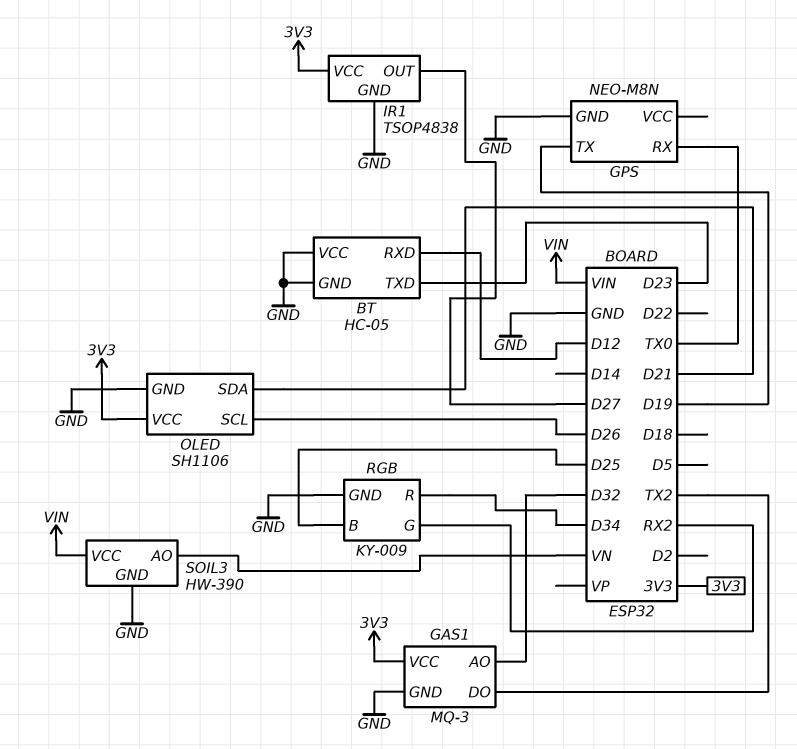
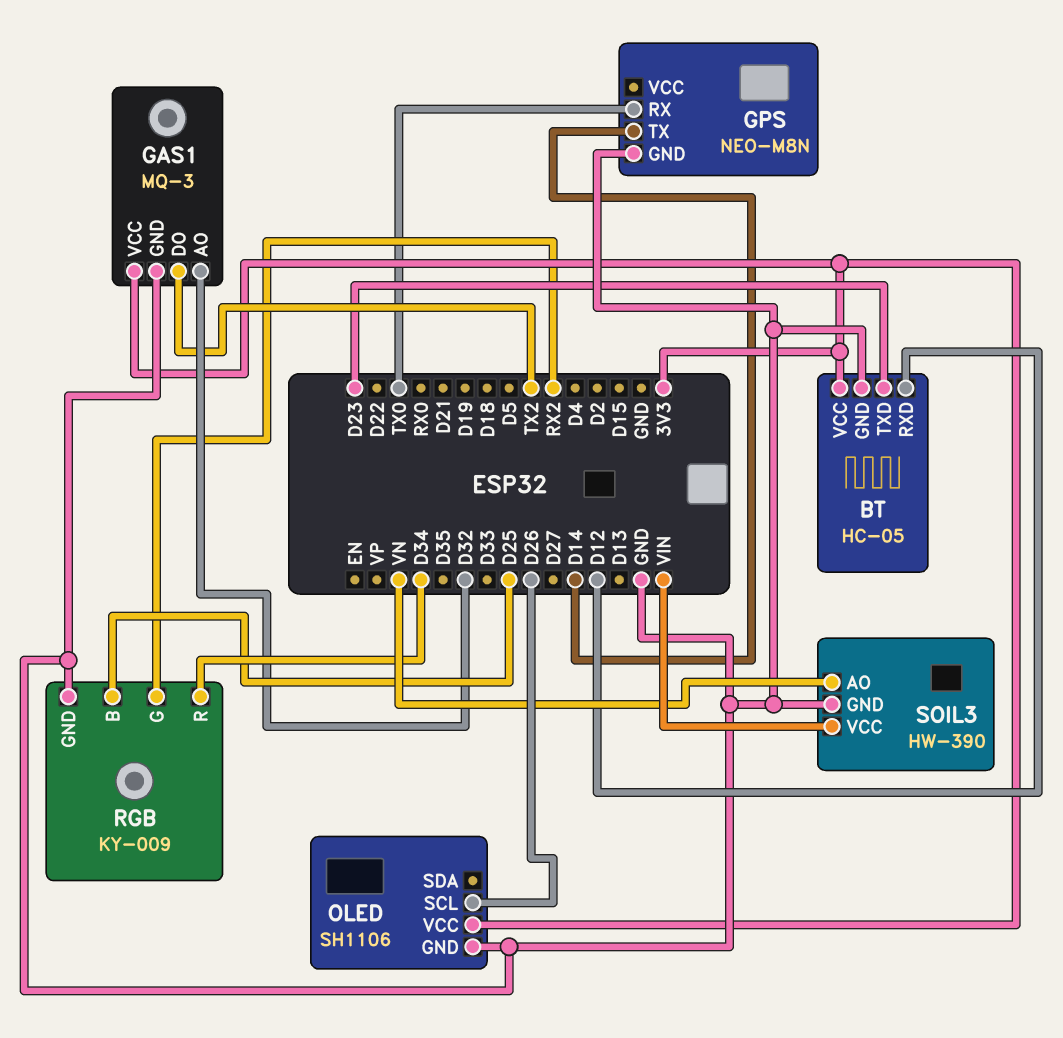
BT pin VCC: GND -> 3V3
GPS pin TX: D19 -> D14
IR1: TSOP4838 -> none
IR1 pin GND: GND -> none
IR1 pin OUT: D27 -> none
IR1 pin VCC: 3V3 -> none
OLED pin SDA: D21 -> none

